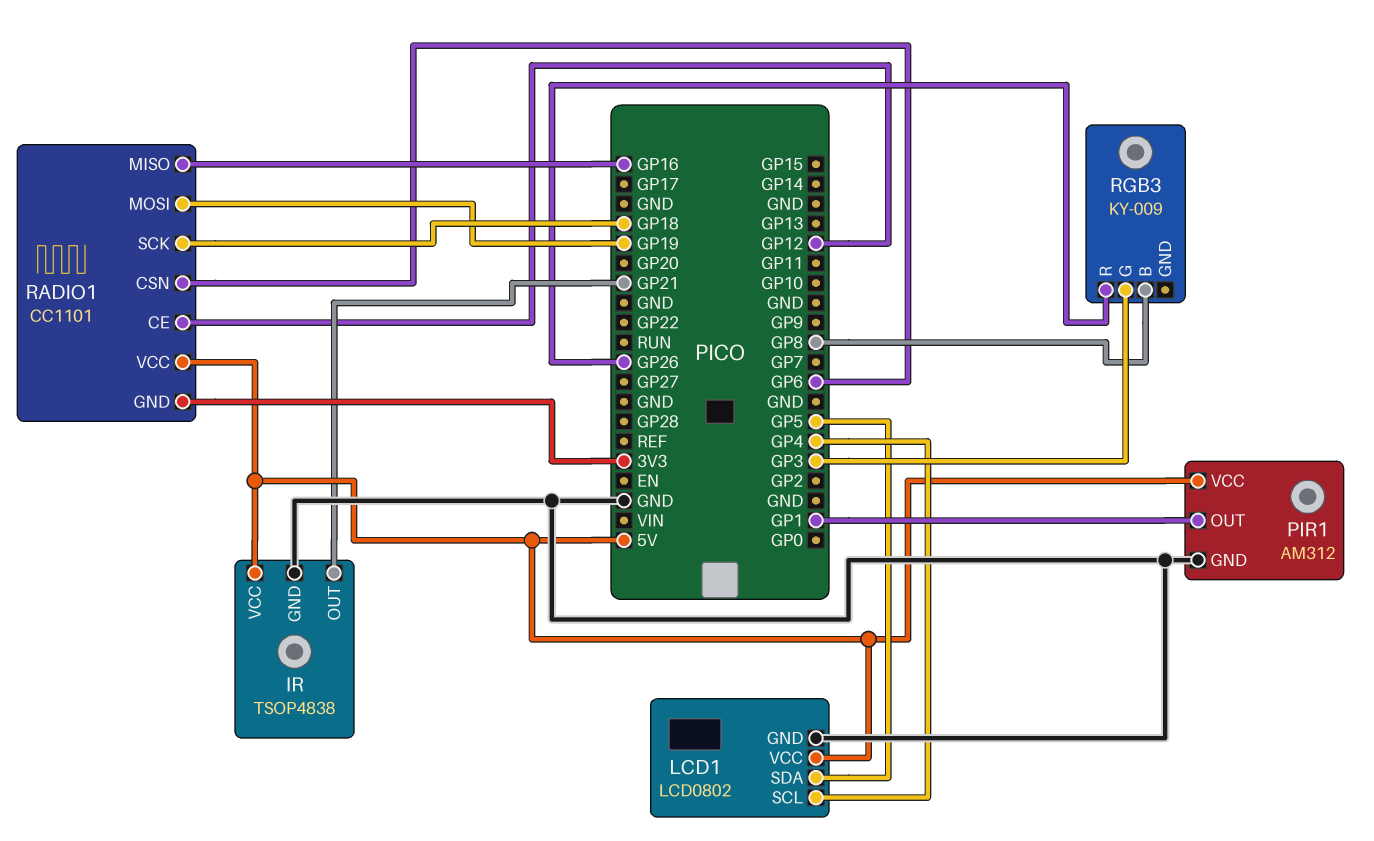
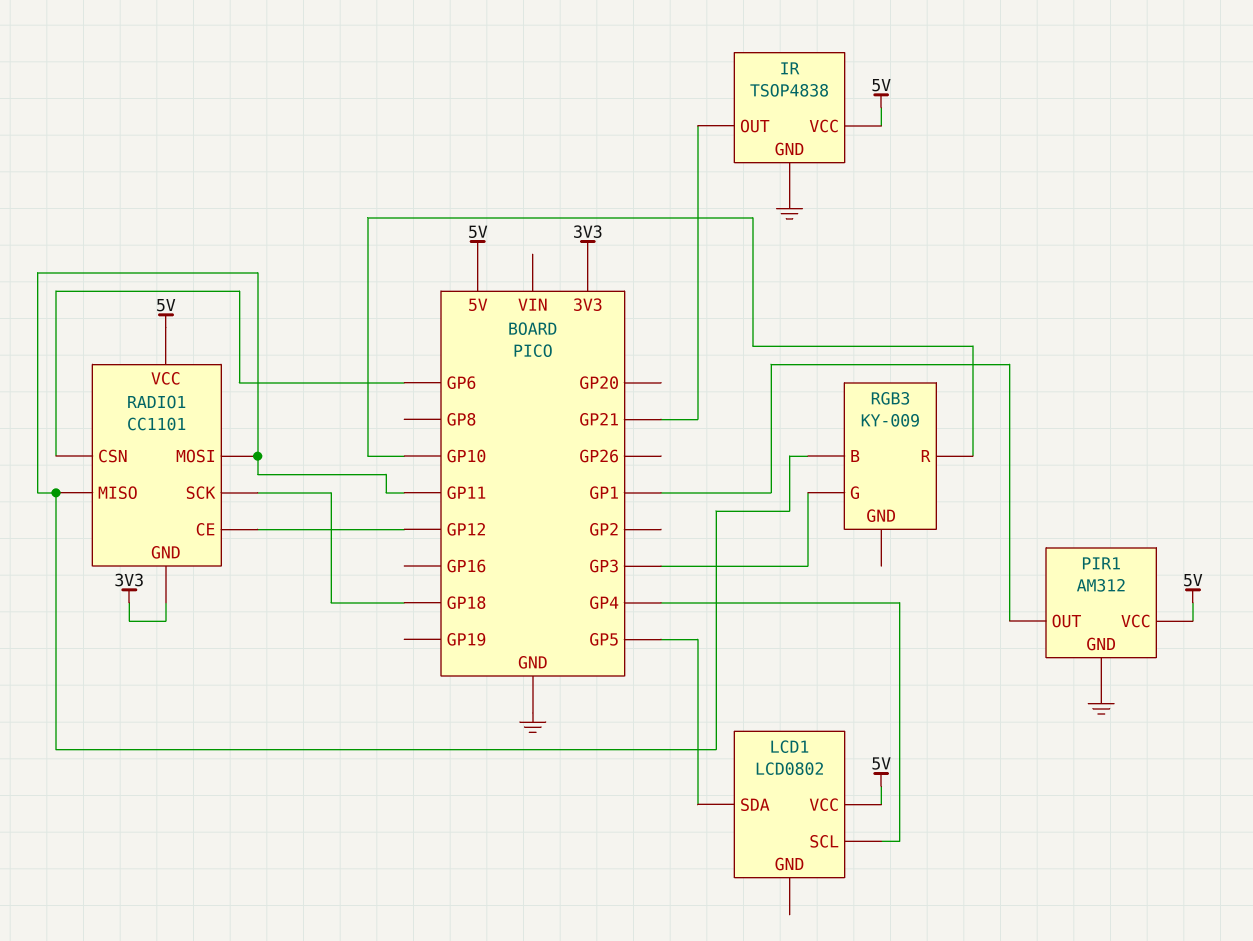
LCD1 pin GND: GND -> none
RADIO1 pin MISO: GP16 -> GP11
RADIO1 pin MOSI: GP19 -> GP11
RGB3 pin B: GP8 -> GP11
RGB3 pin R: GP26 -> GP10

